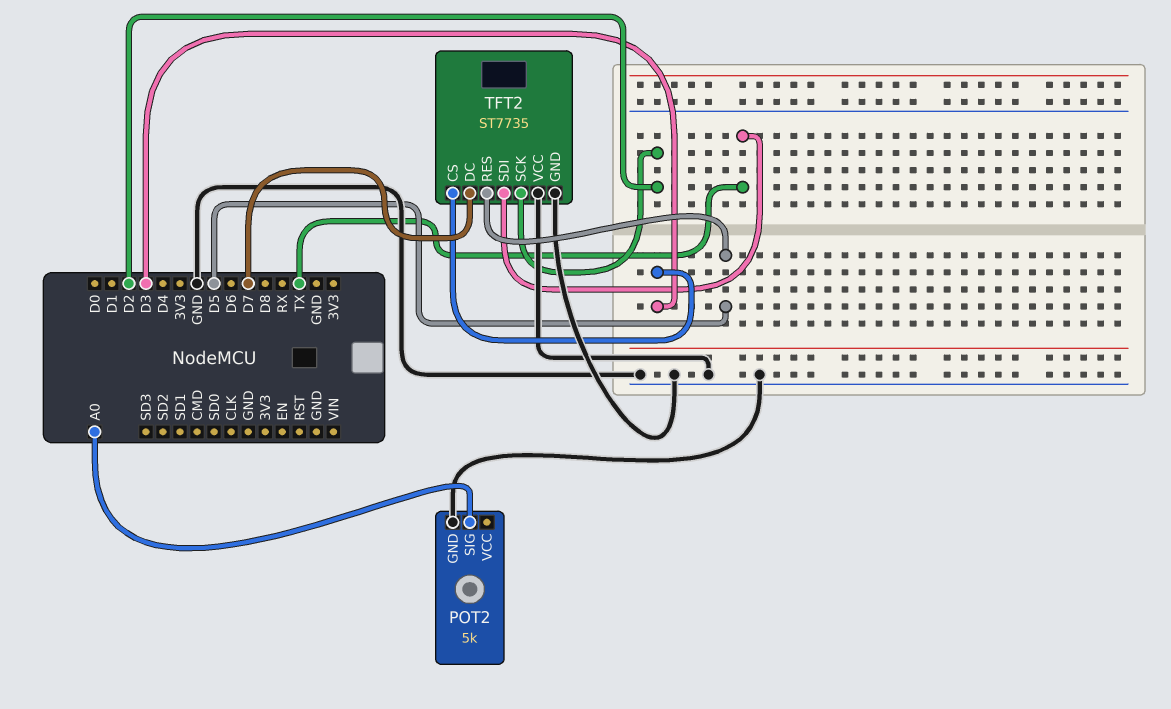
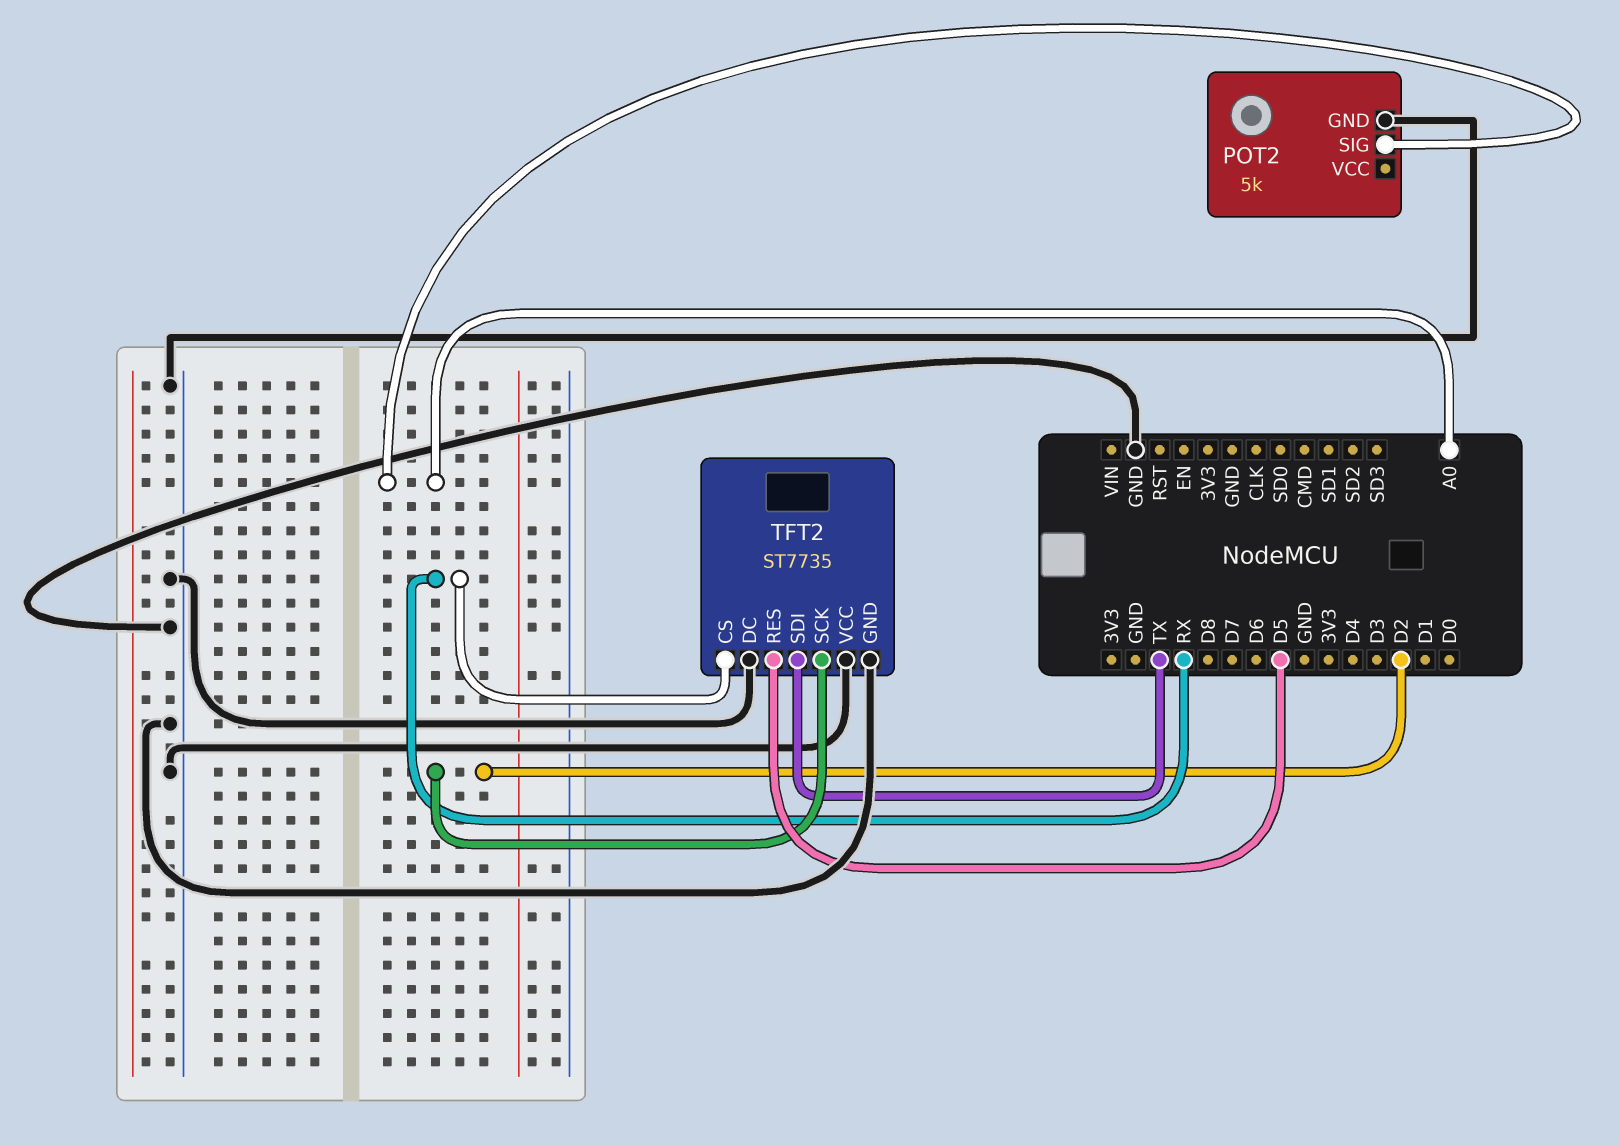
TFT2 pin CS: D3 -> RX
TFT2 pin DC: D7 -> GND

